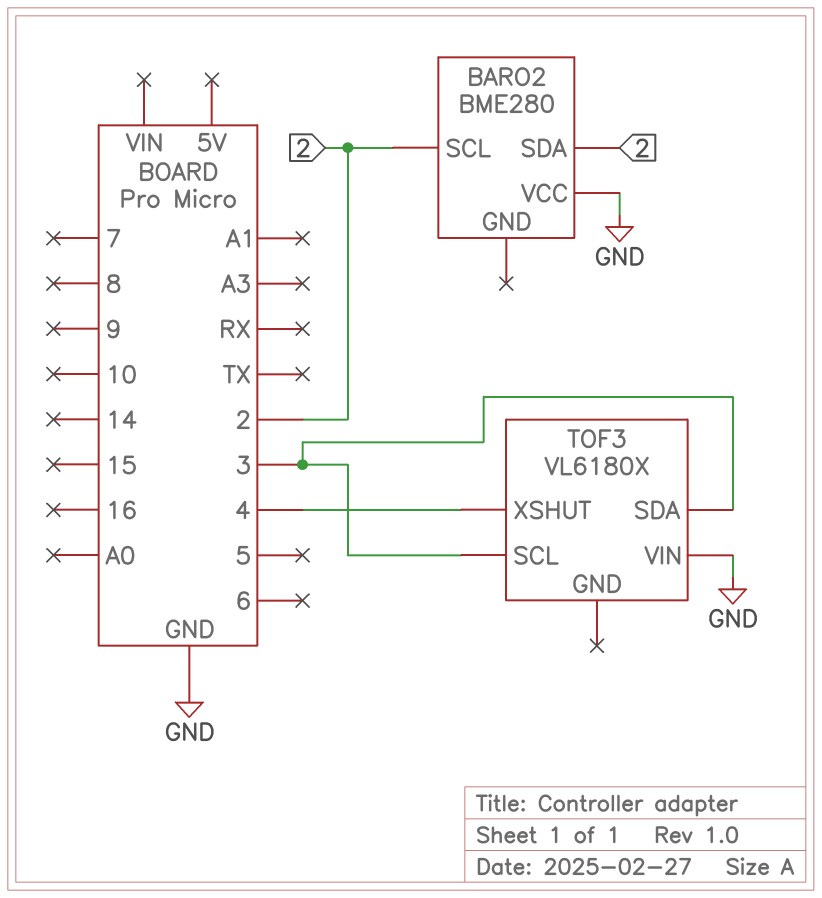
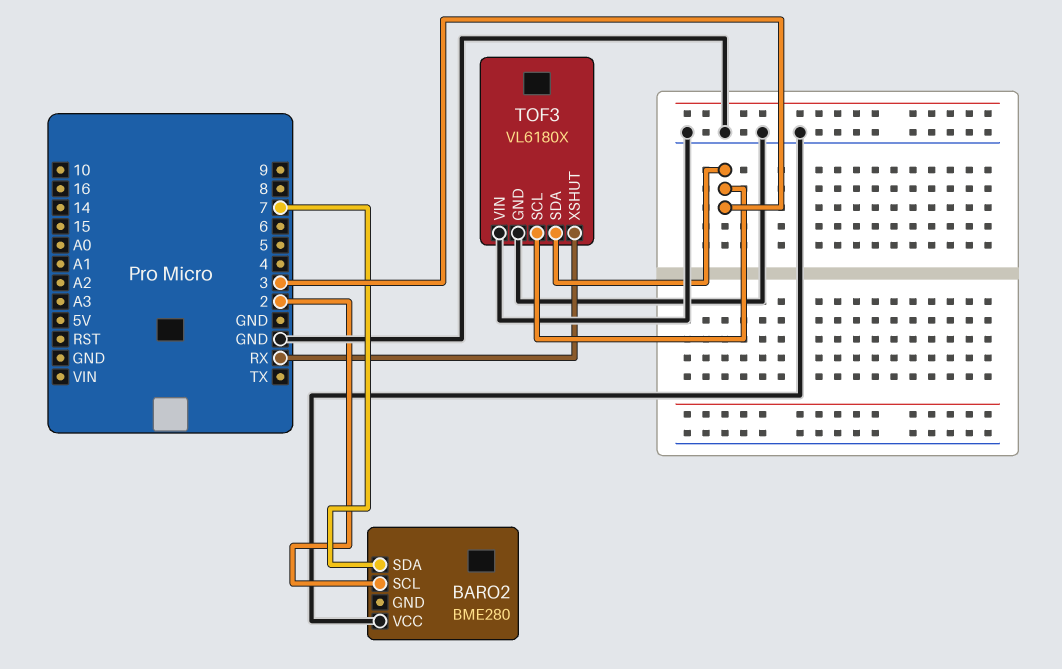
BARO2 pin SDA: 2 -> 7
TOF3 pin GND: none -> GND
TOF3 pin XSHUT: 4 -> RX

